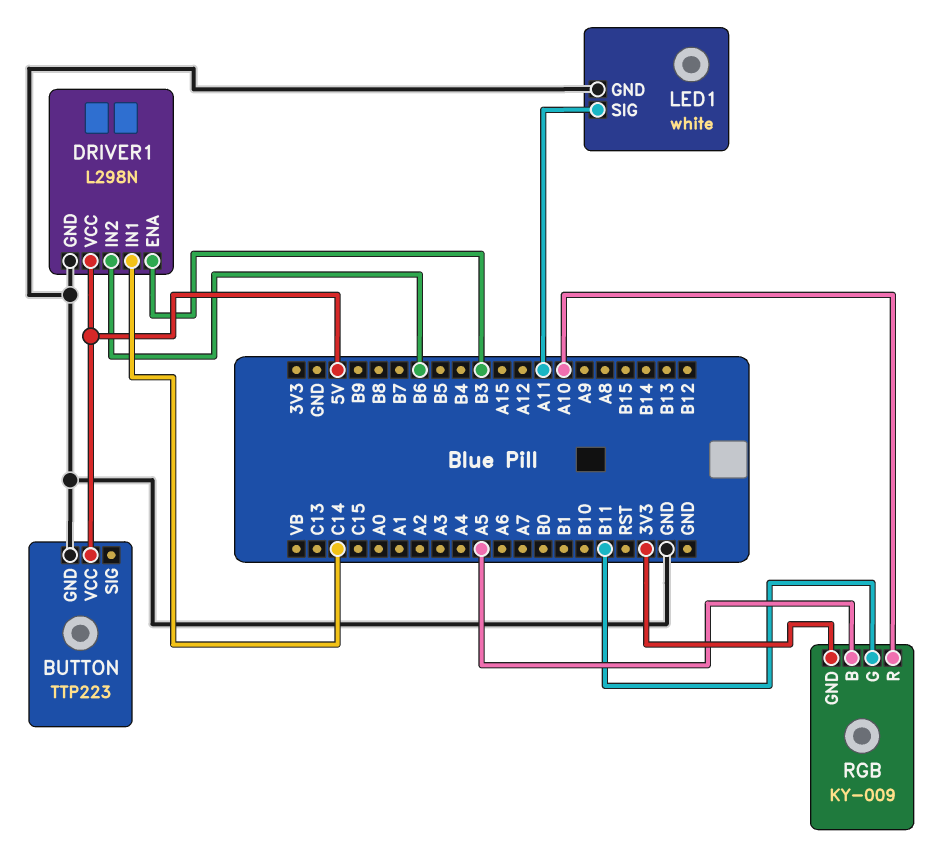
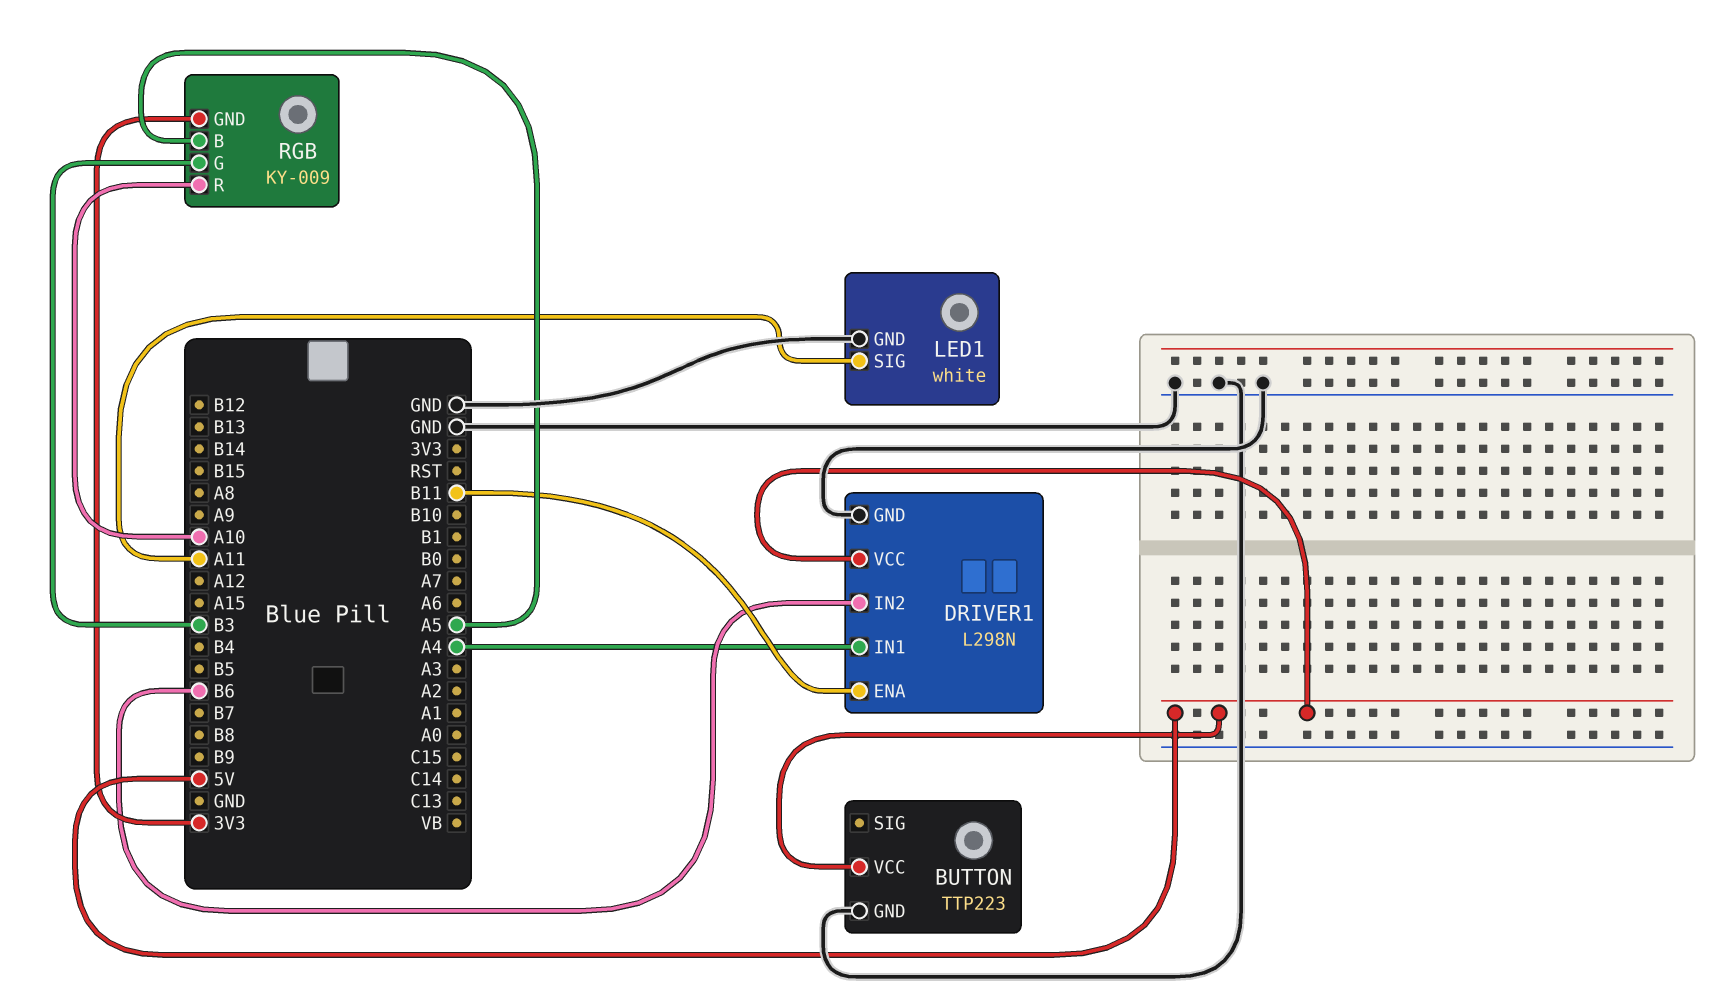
DRIVER1 pin ENA: B3 -> B11
DRIVER1 pin IN1: C14 -> A4
RGB pin G: B11 -> B3

